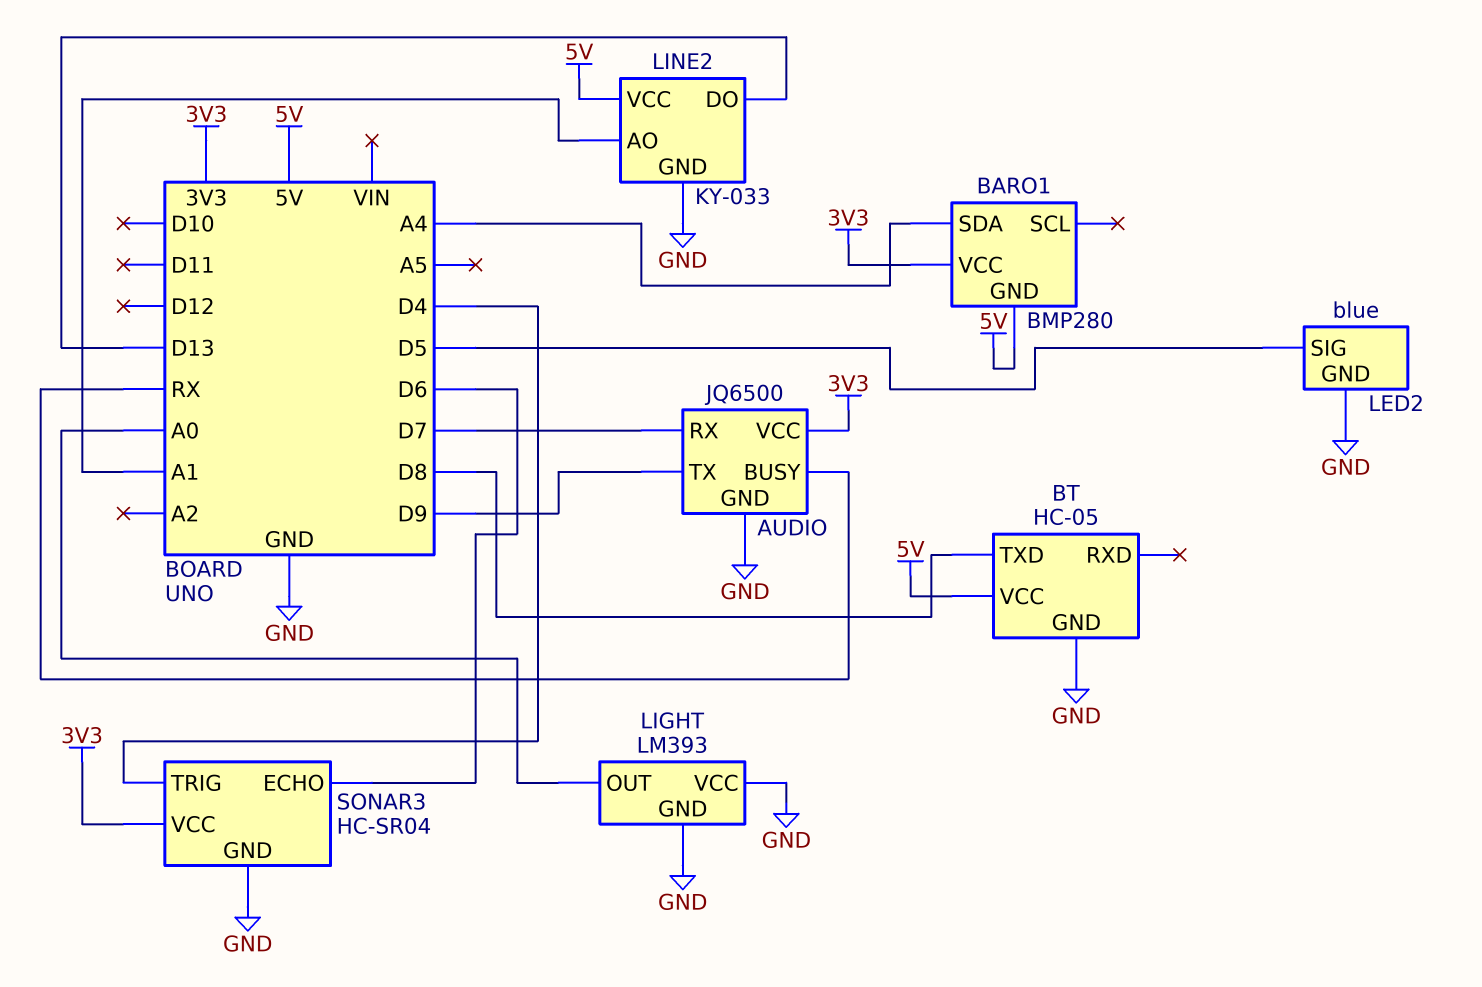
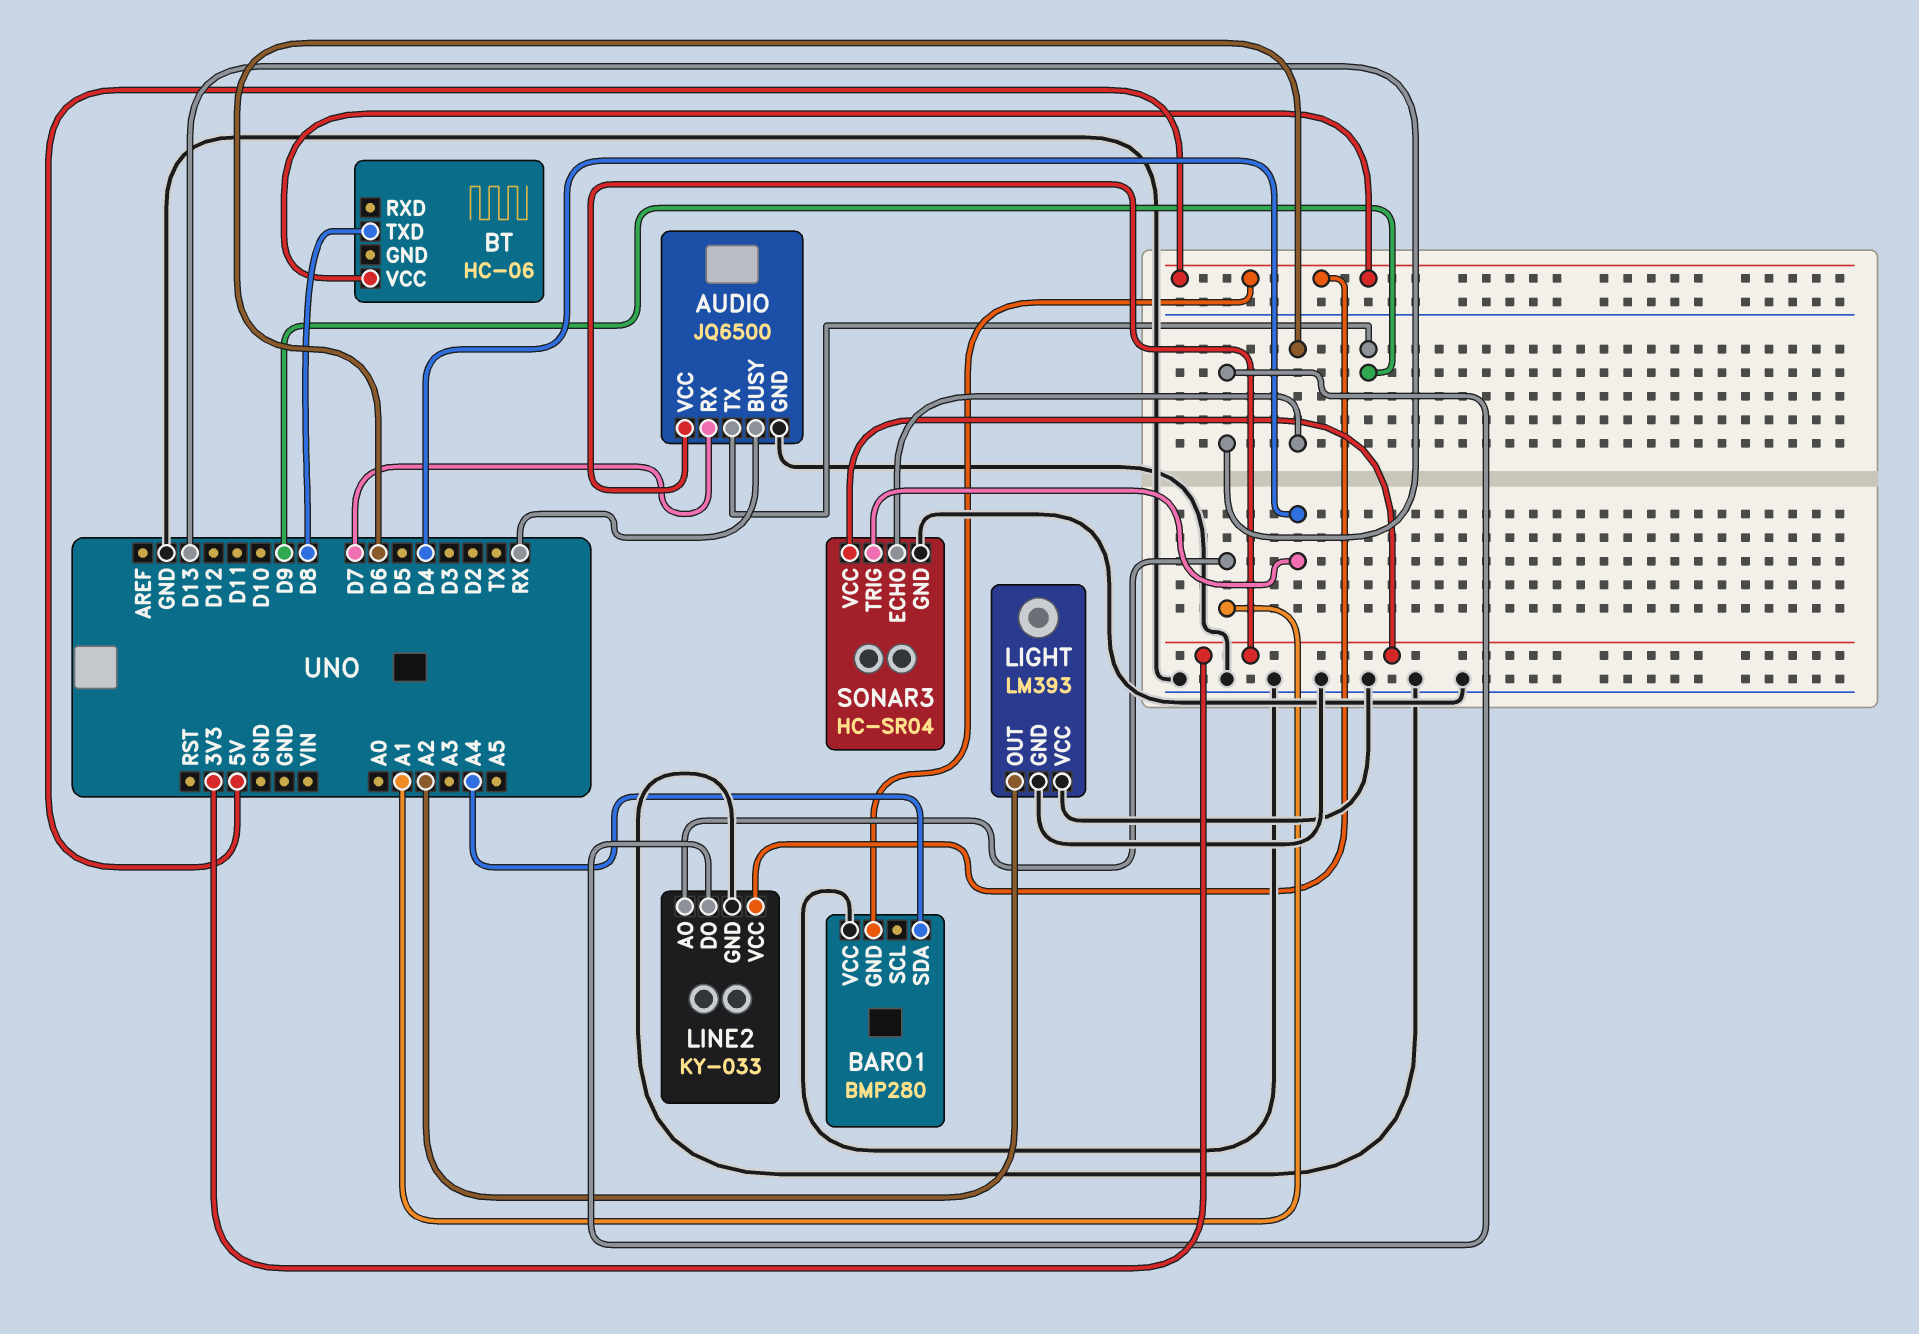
BARO1 pin VCC: 3V3 -> GND
BT: HC-05 -> HC-06
BT pin GND: GND -> none
LED2: blue -> none
LED2 pin GND: GND -> none
LED2 pin SIG: D5 -> none
LIGHT pin OUT: A0 -> A2

